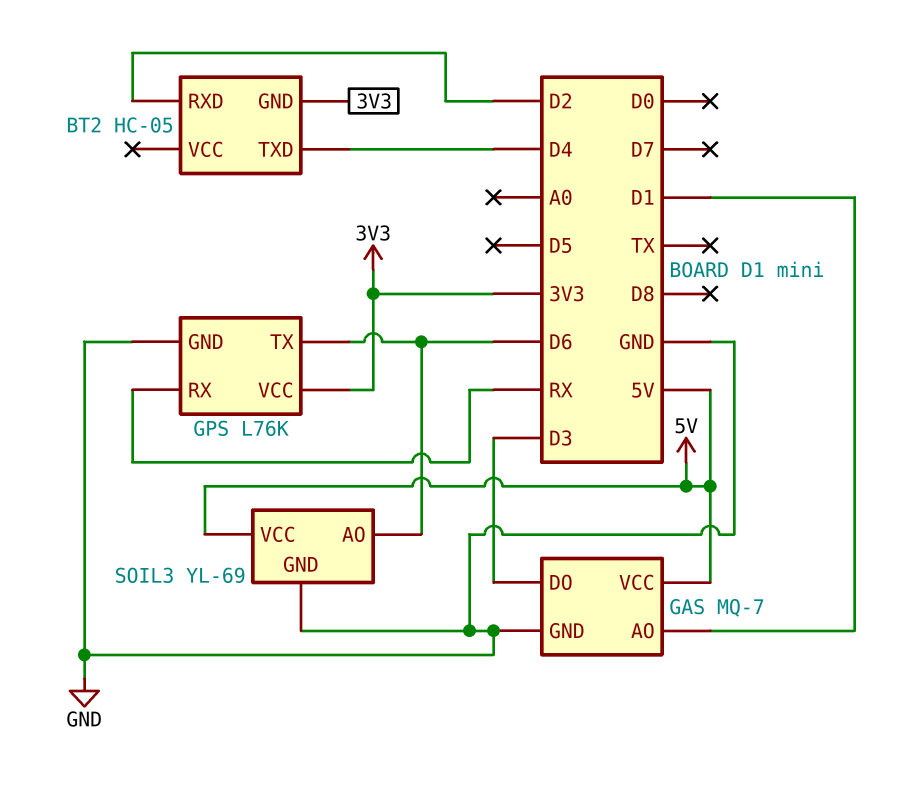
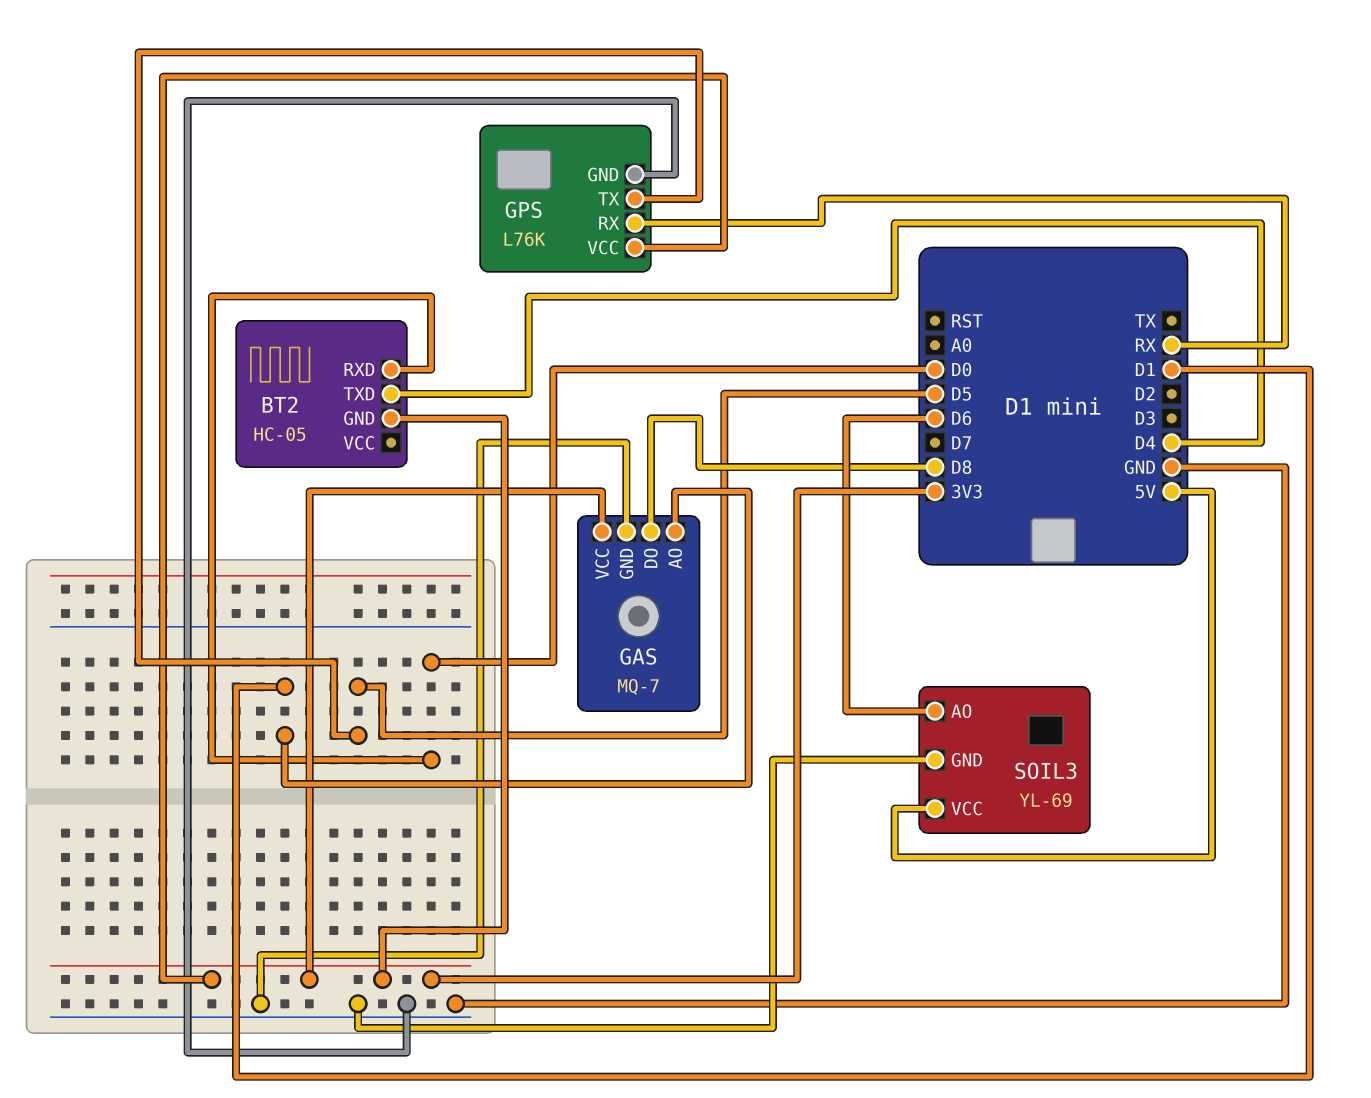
BT2 pin RXD: D2 -> D0
GAS pin DO: D3 -> D8
GAS pin VCC: 5V -> 3V3
GPS pin TX: D6 -> D5

